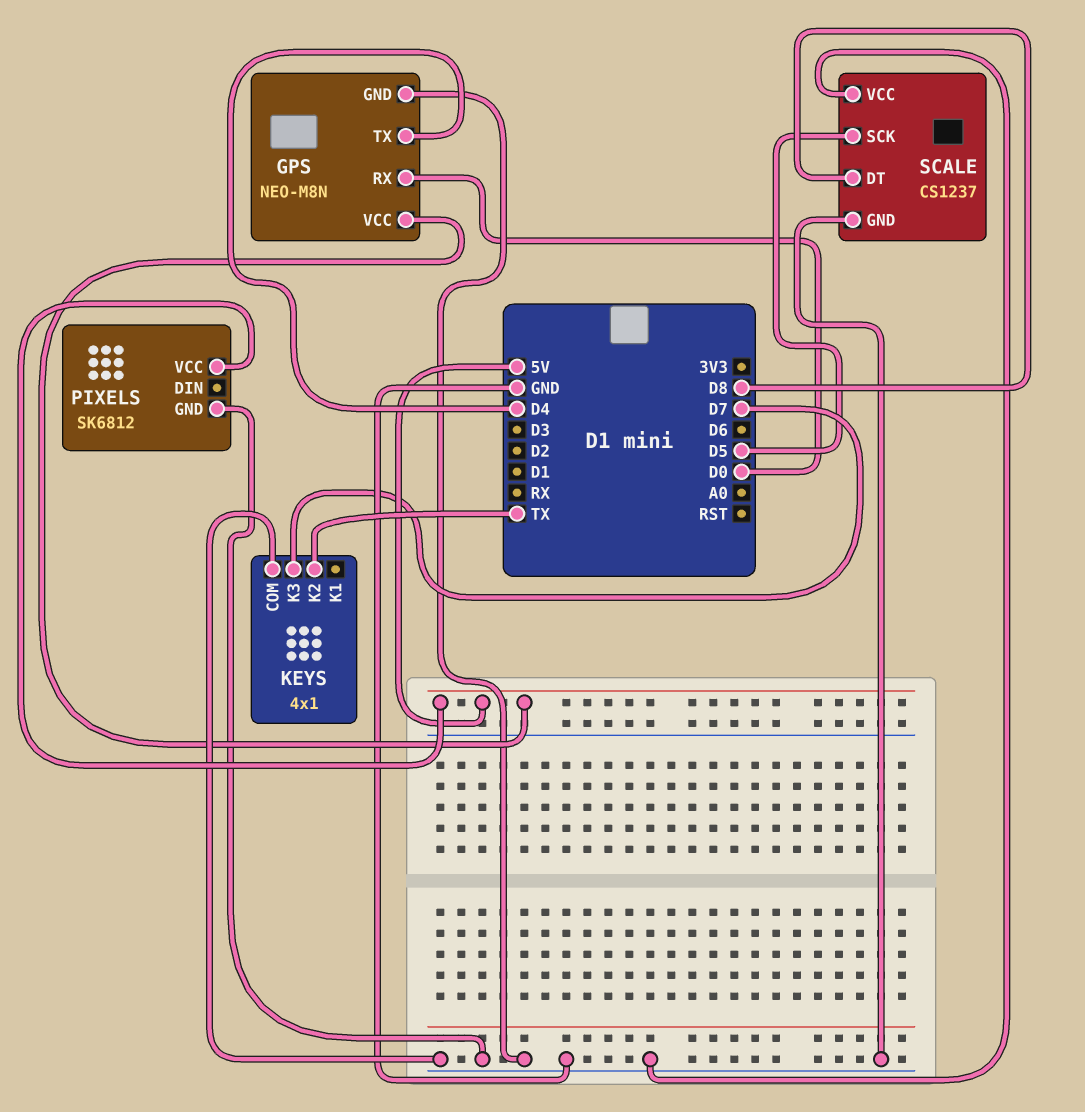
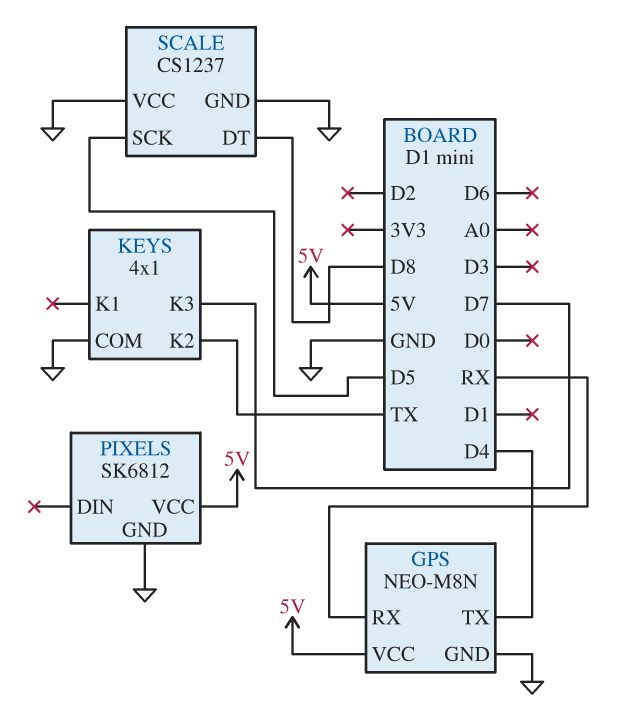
GPS pin RX: D0 -> RX

